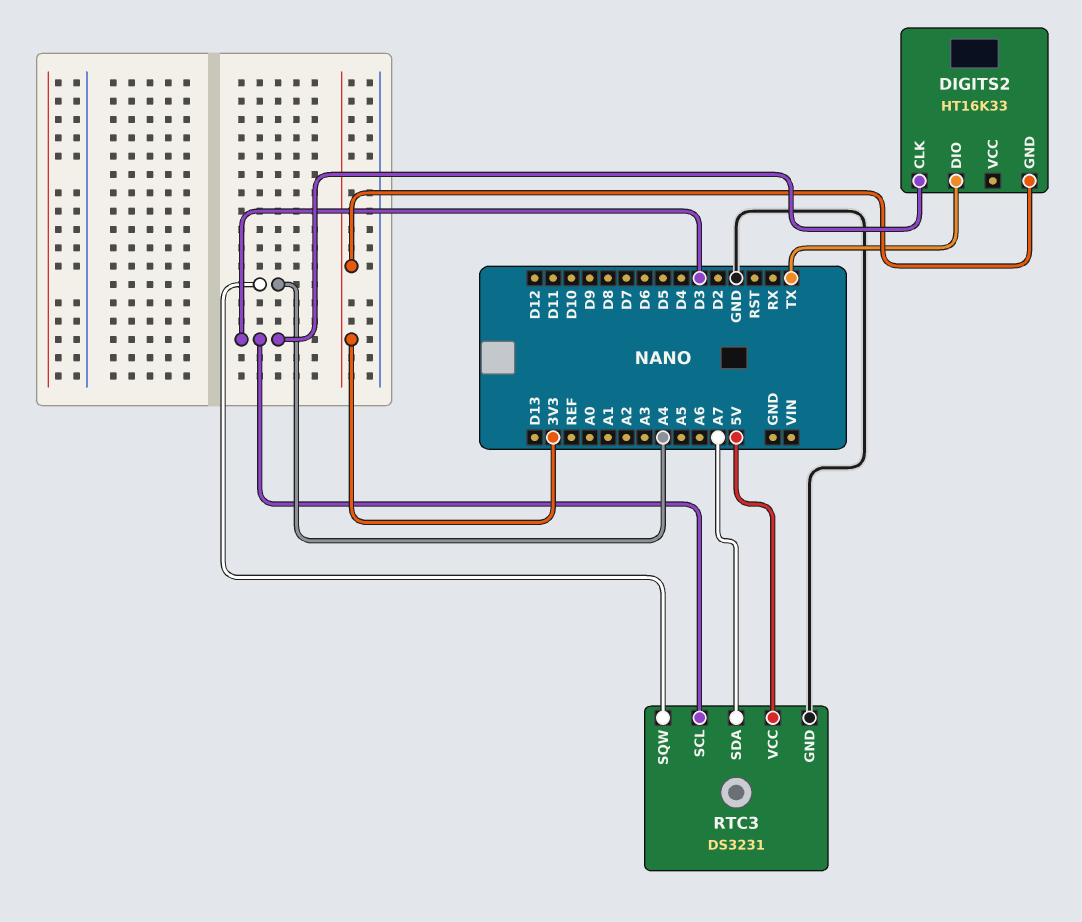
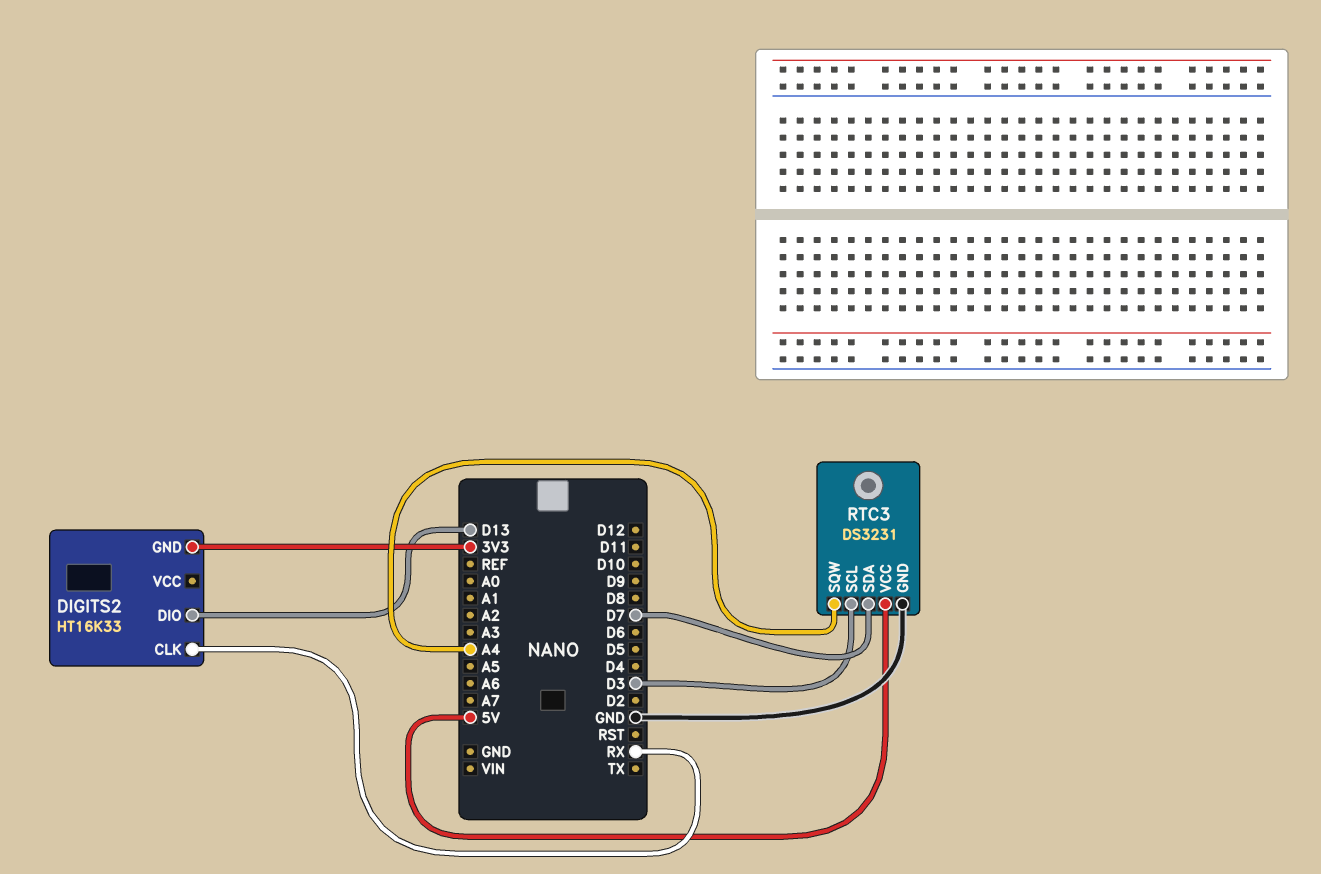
DIGITS2 pin CLK: D3 -> RX
DIGITS2 pin DIO: TX -> D13
RTC3 pin SDA: A7 -> D7

